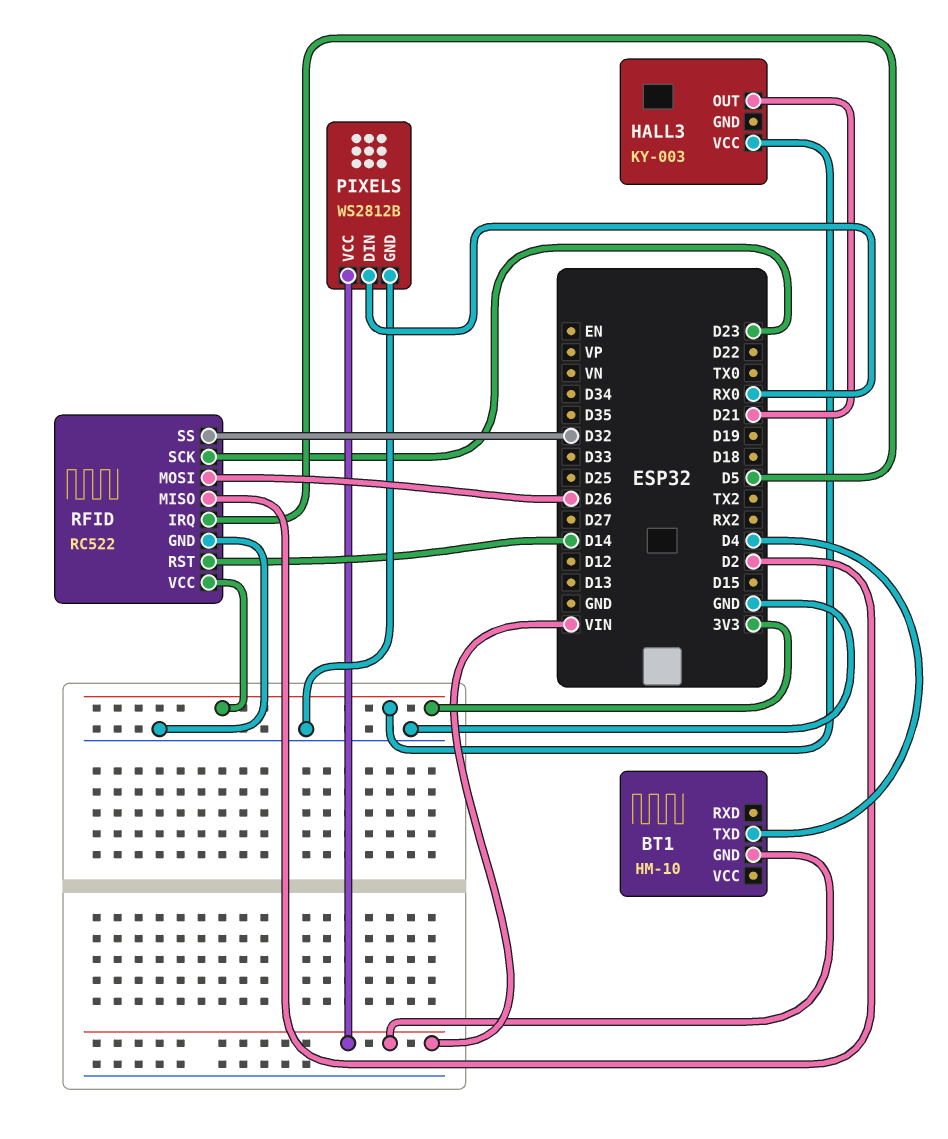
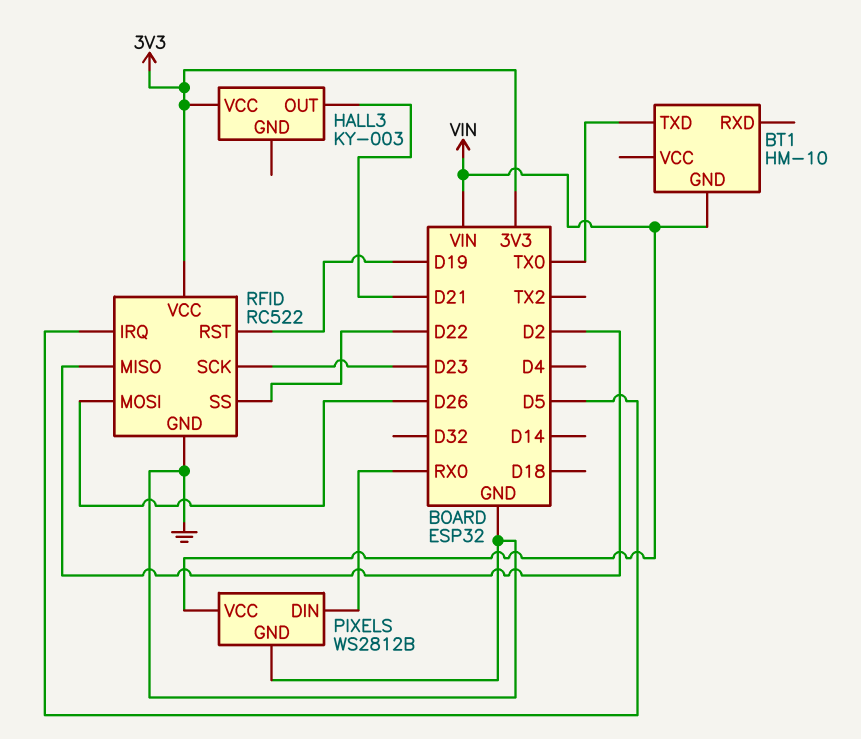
BT1 pin TXD: D4 -> TX0
RFID pin RST: D14 -> D19
RFID pin SS: D32 -> D22

